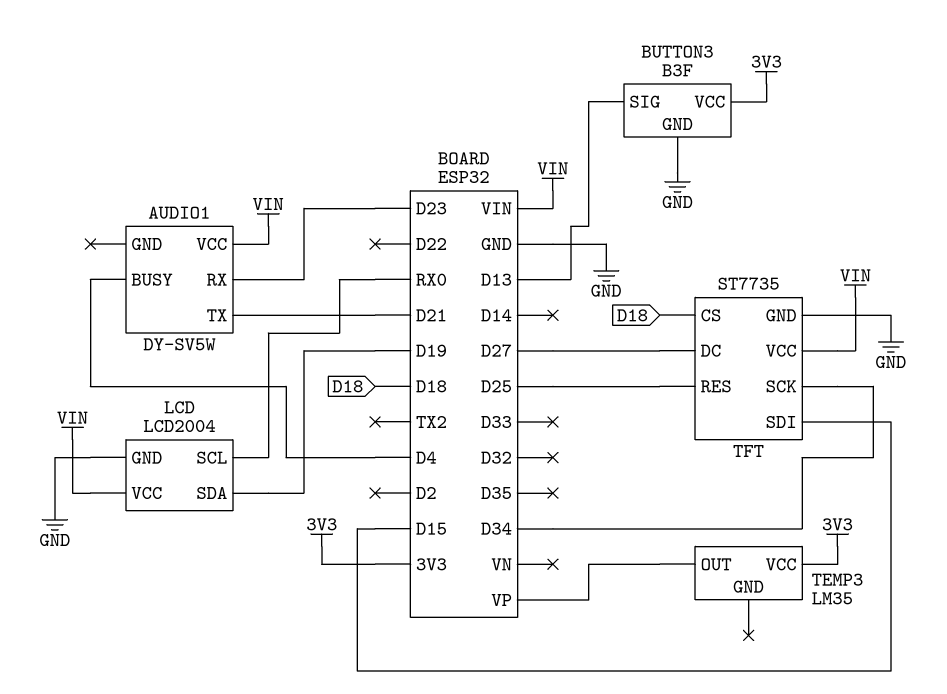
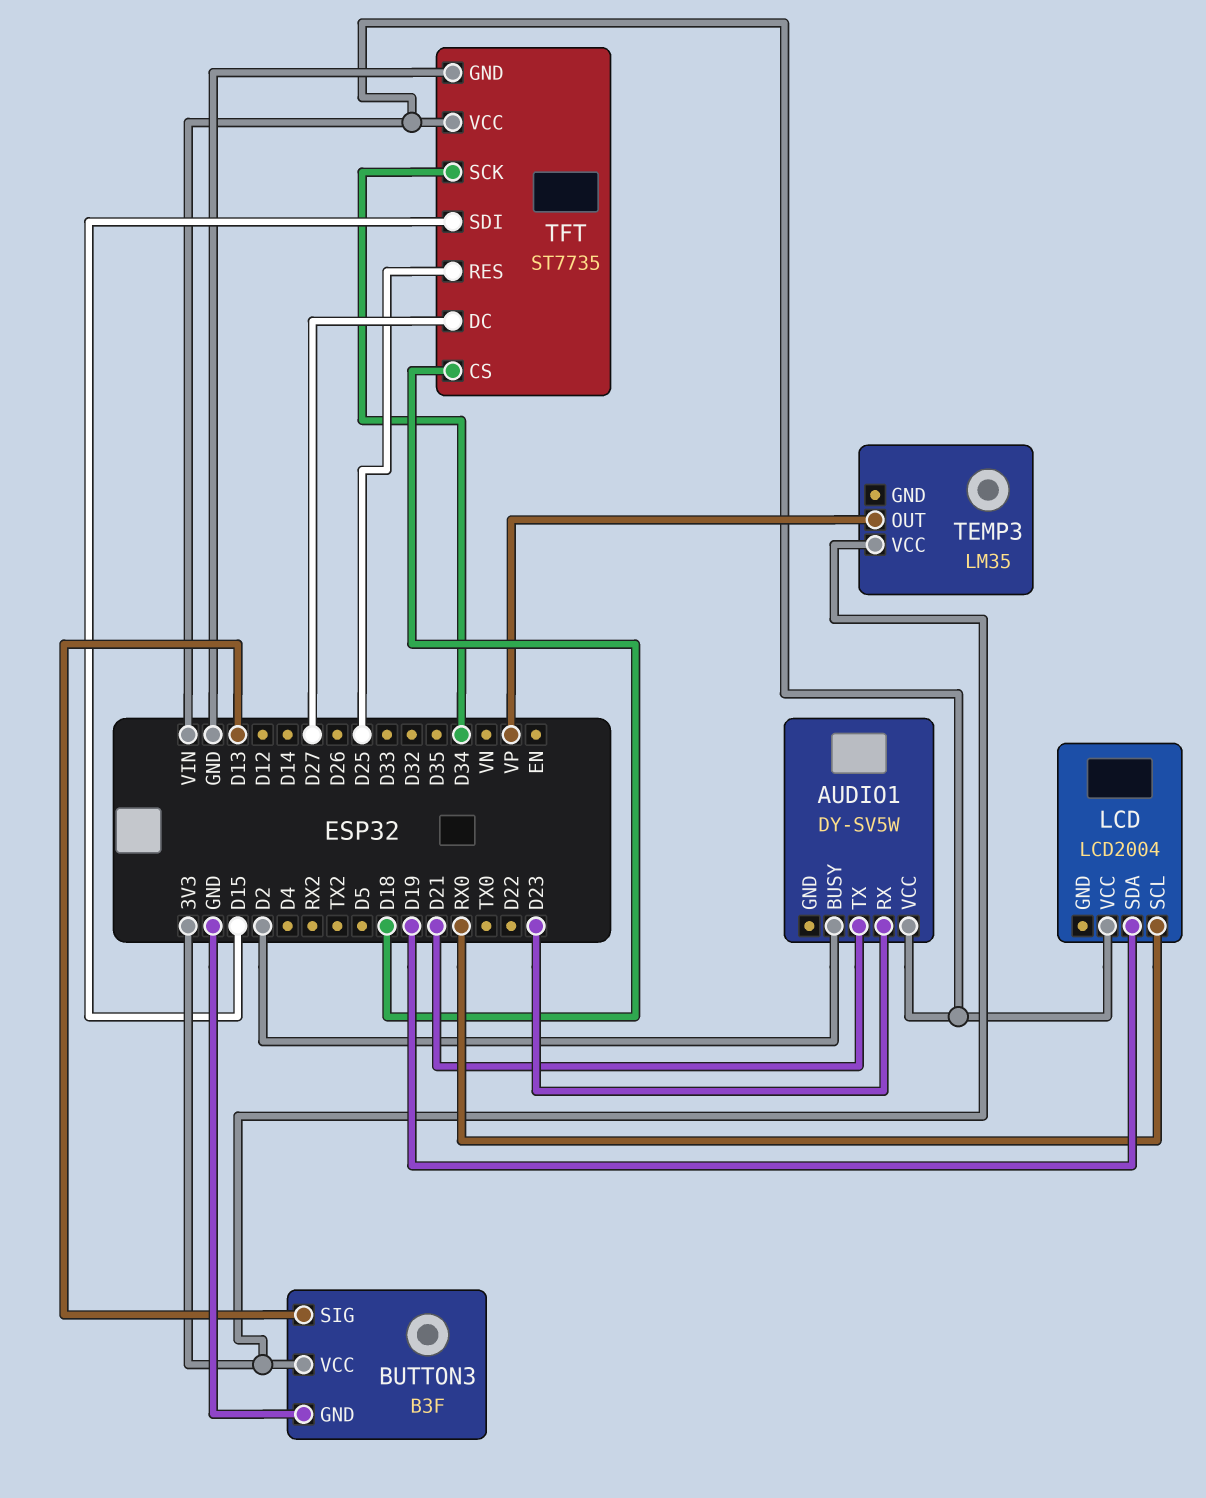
AUDIO1 pin BUSY: D4 -> D2
LCD pin GND: GND -> none

